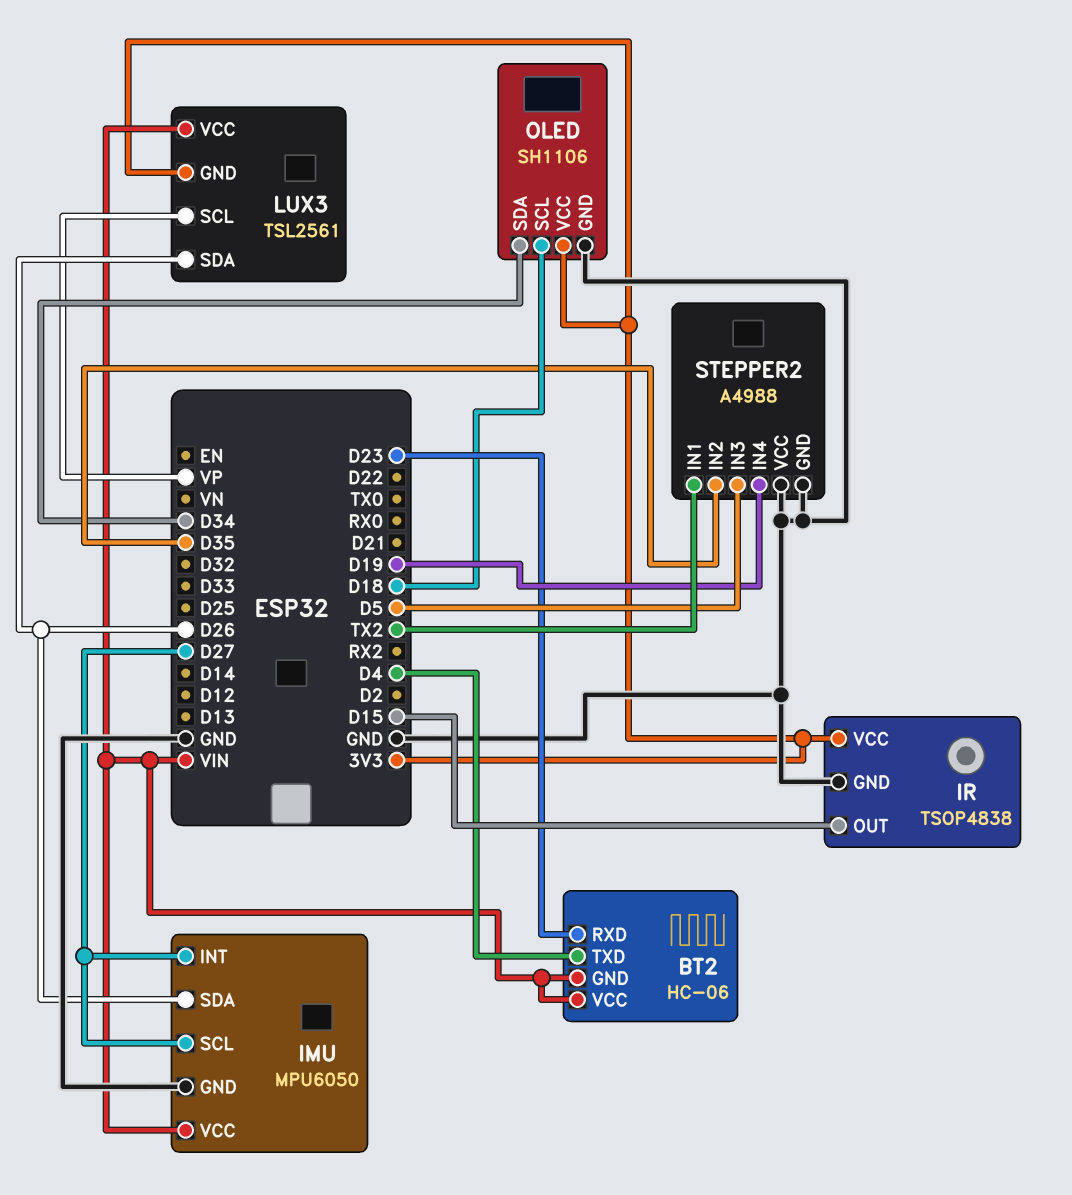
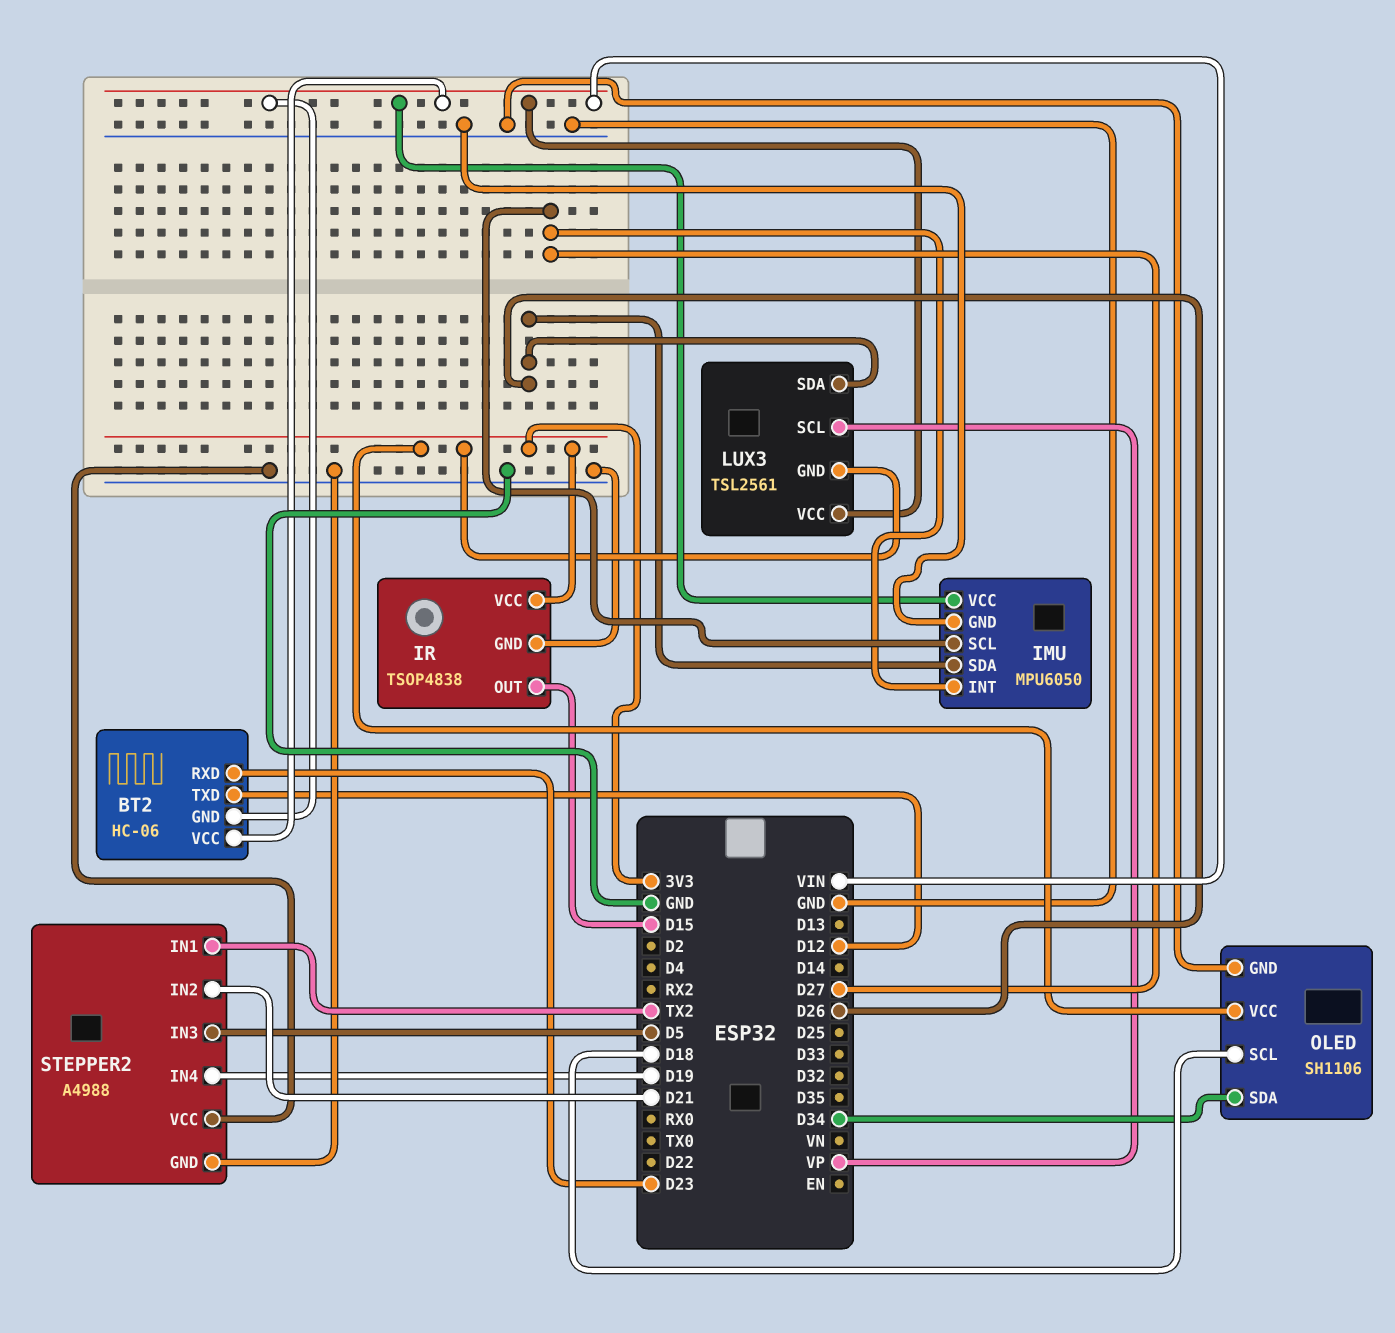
BT2 pin TXD: D4 -> D12
STEPPER2 pin IN2: D35 -> D21

